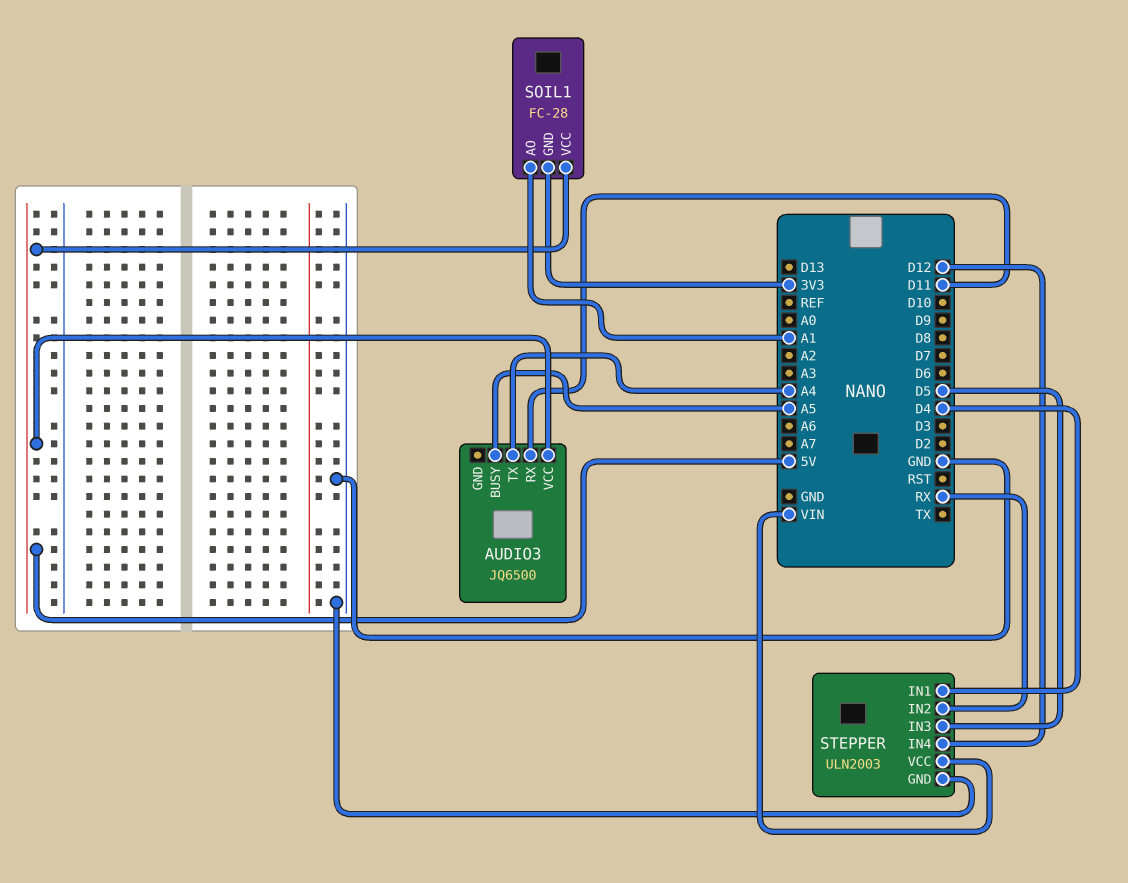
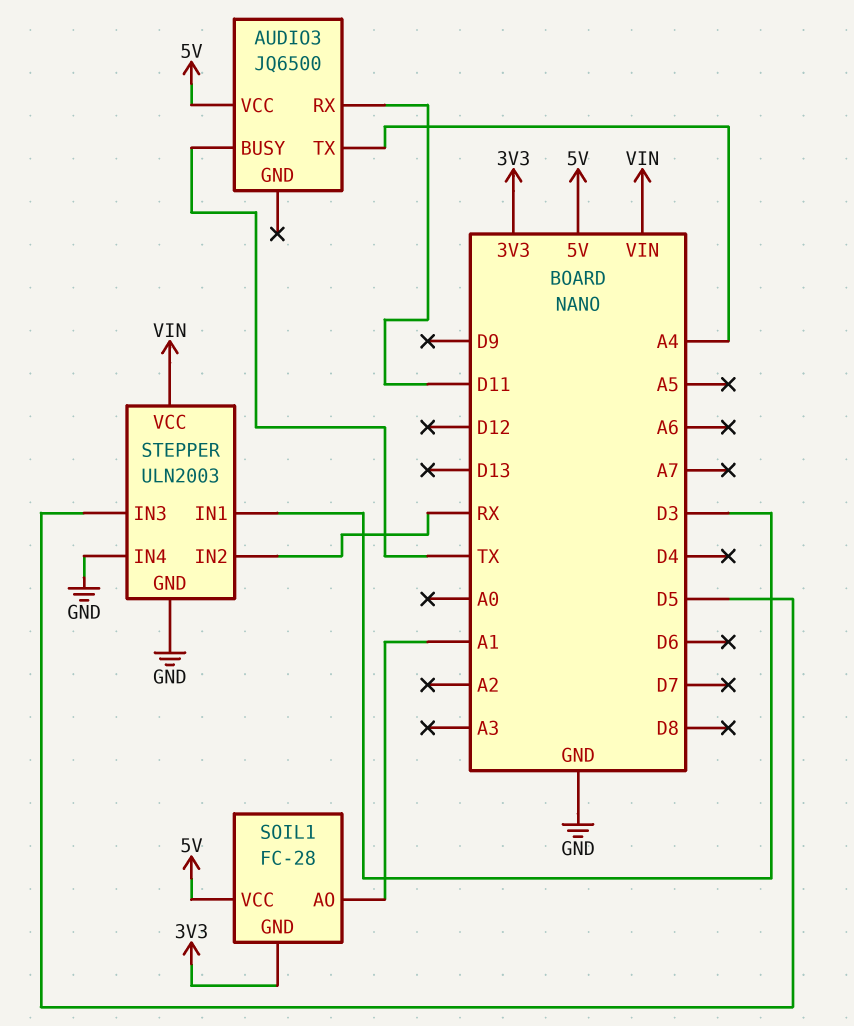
AUDIO3 pin BUSY: A5 -> TX
STEPPER pin IN1: D4 -> D3
STEPPER pin IN4: D12 -> GND

